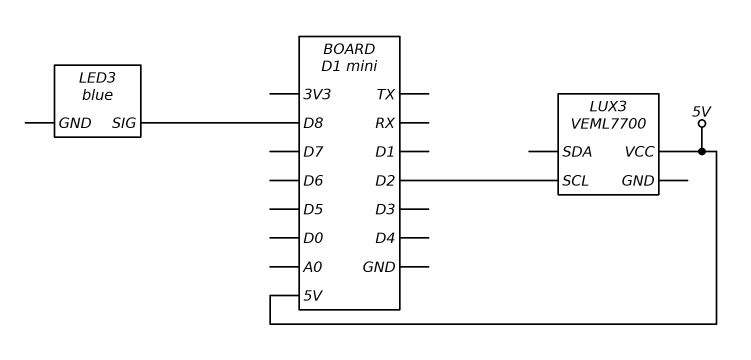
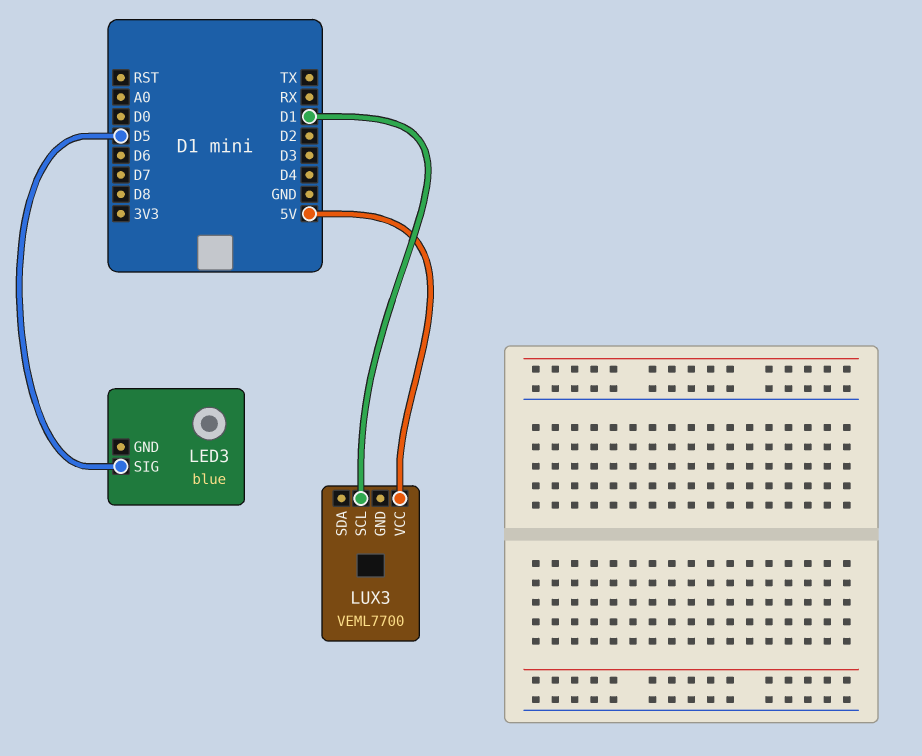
LED3 pin SIG: D8 -> D5
LUX3 pin SCL: D2 -> D1

